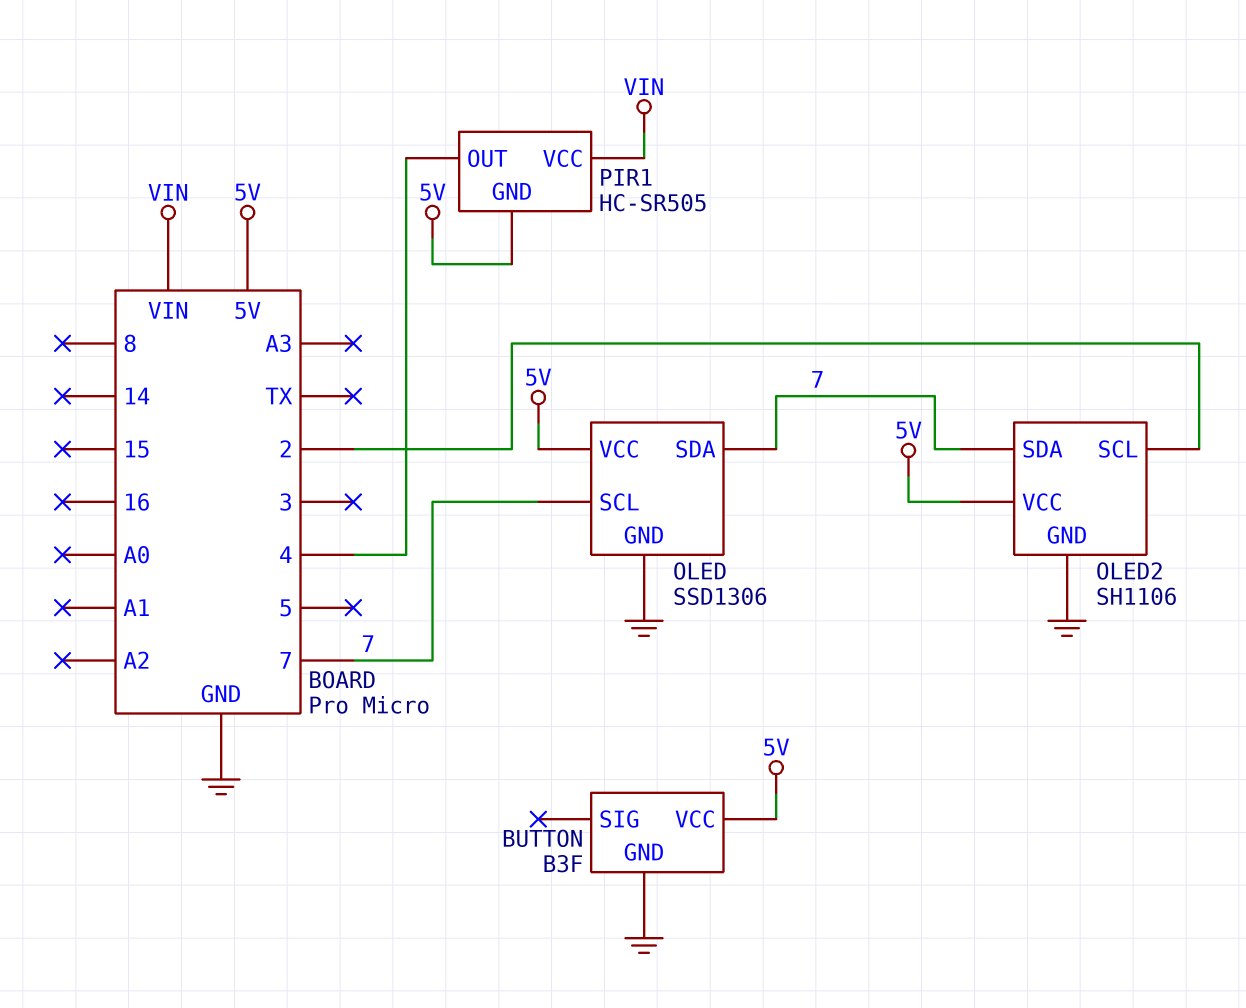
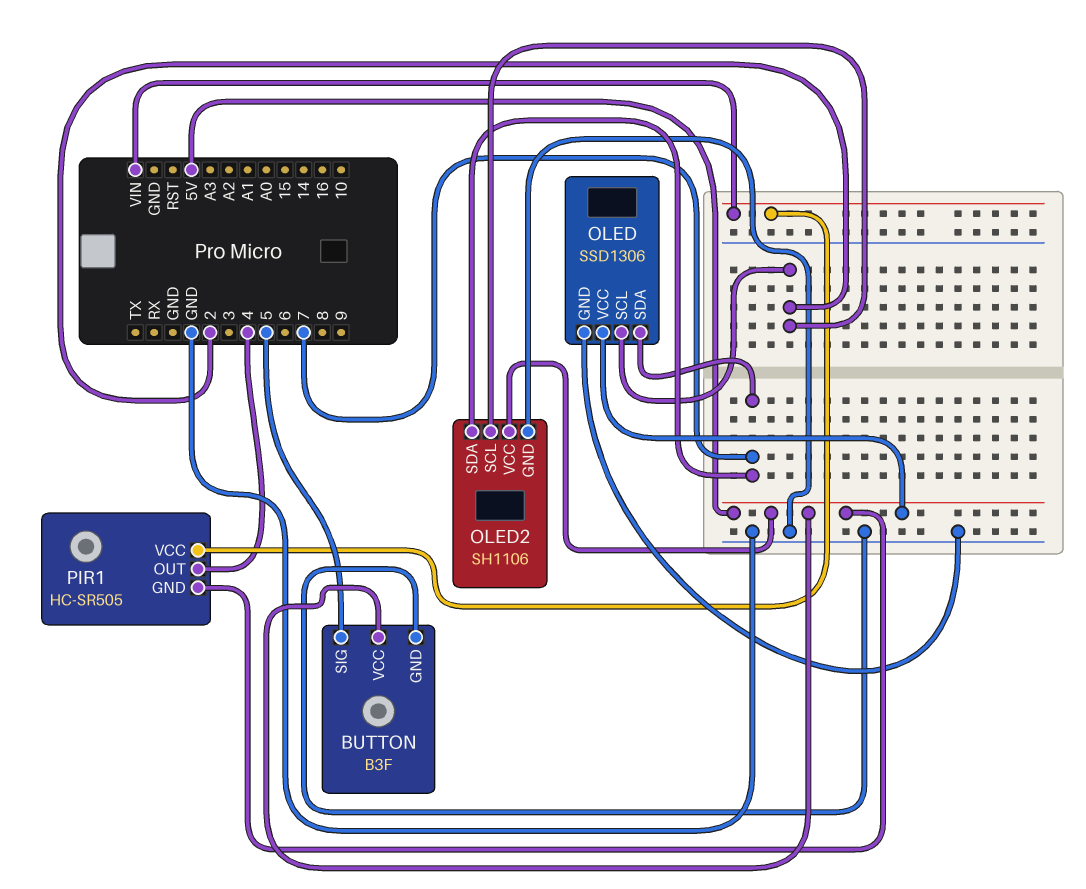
BUTTON pin SIG: none -> 5
OLED pin SCL: 7 -> 2

